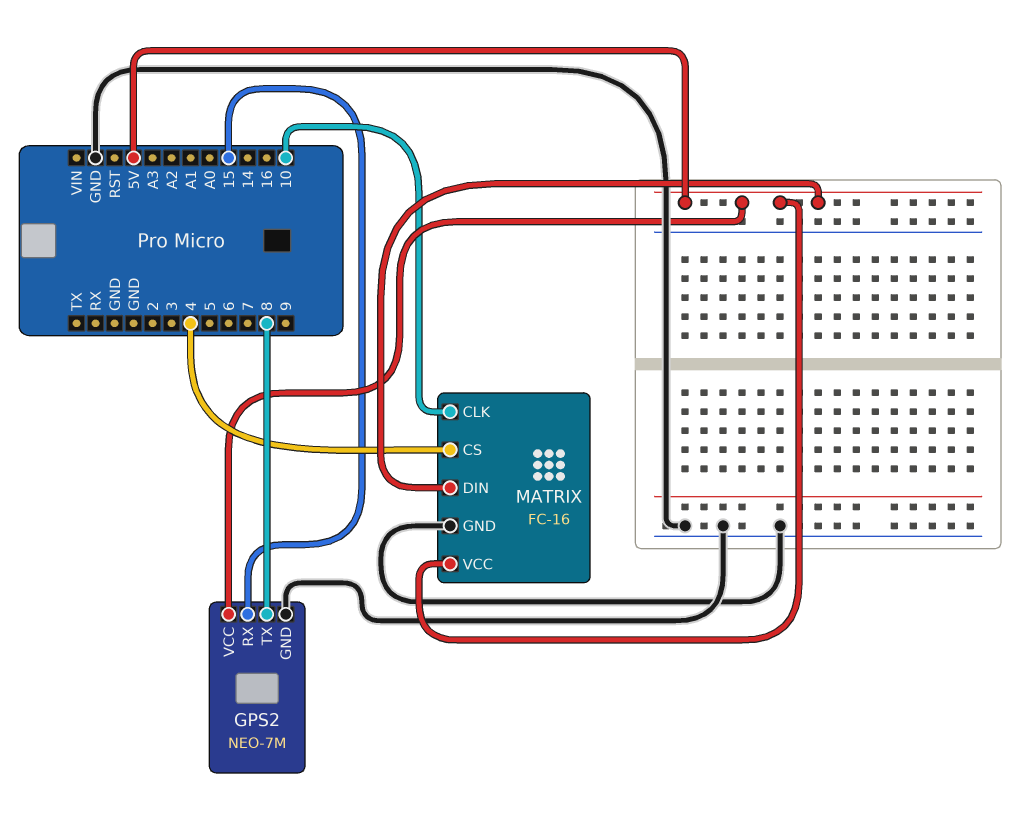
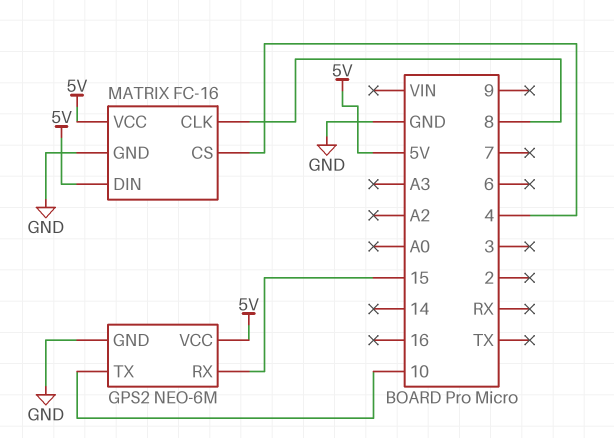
GPS2: NEO-7M -> NEO-6M
GPS2 pin TX: 8 -> 10
MATRIX pin CLK: 10 -> 8

